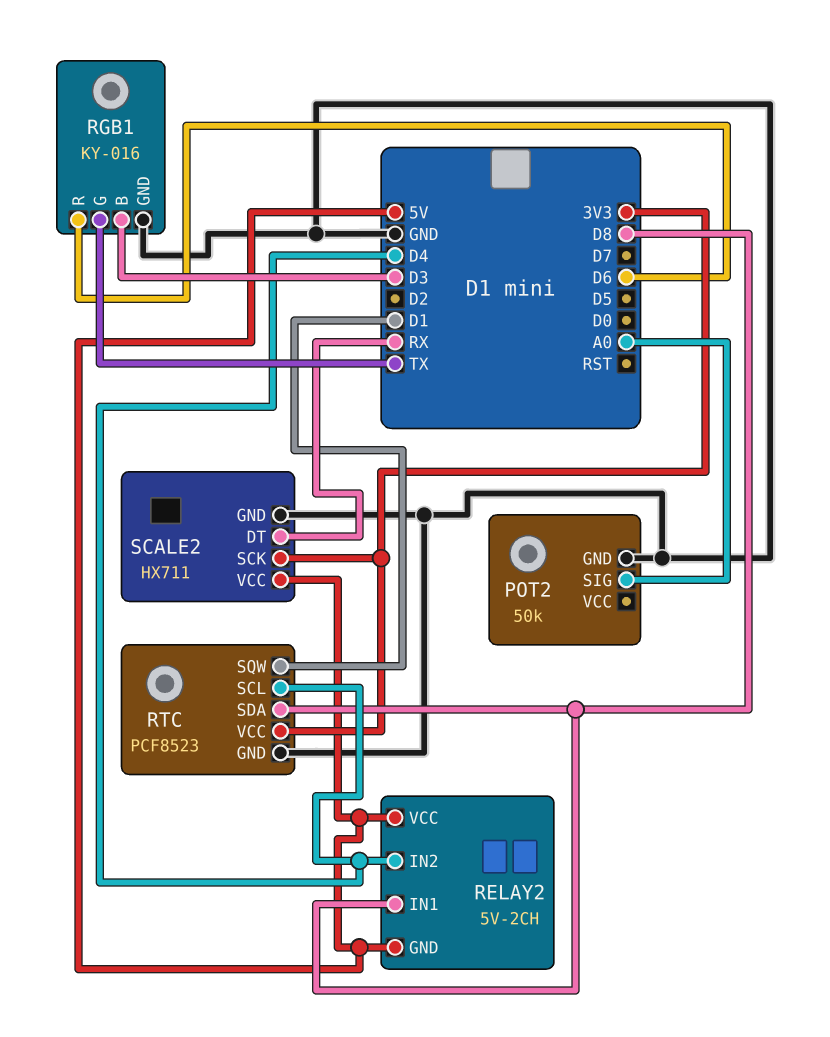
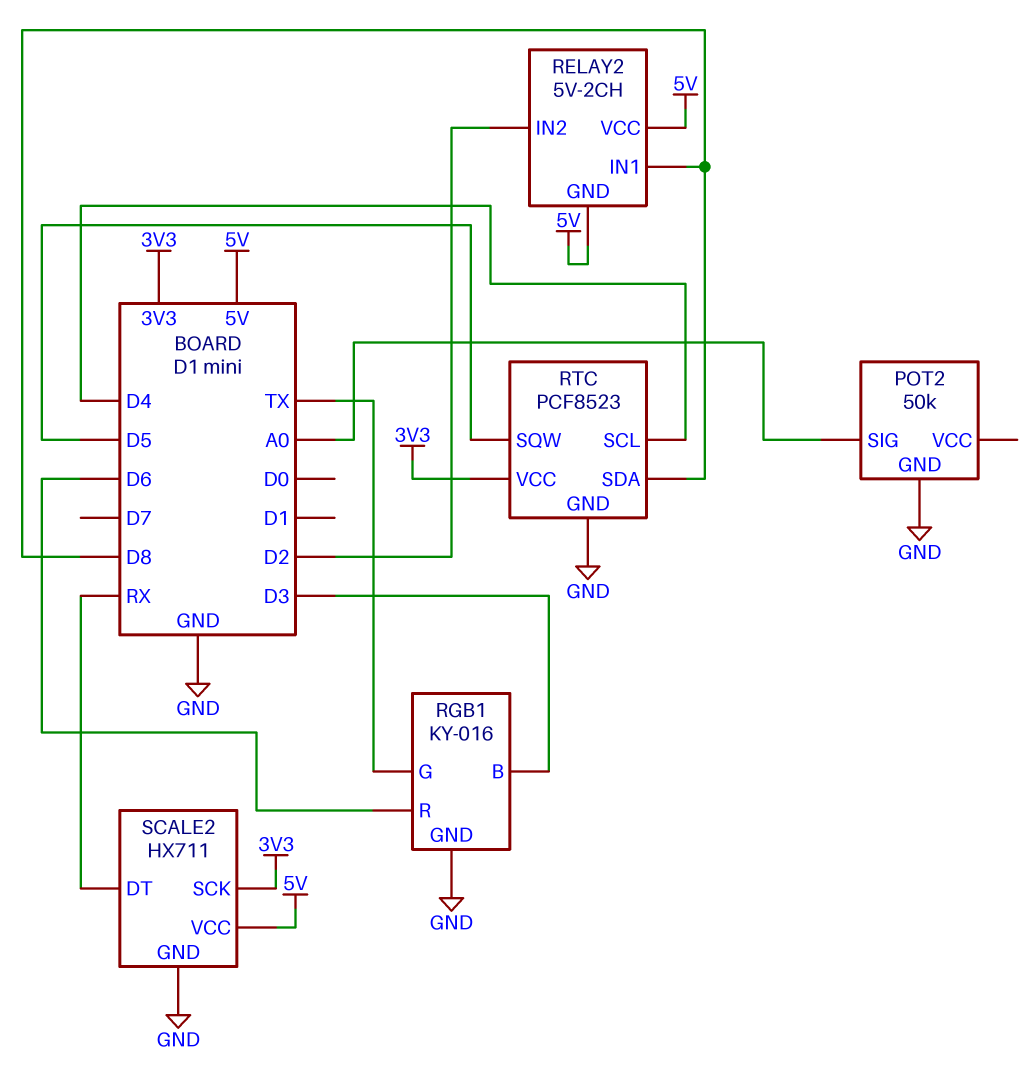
RELAY2 pin IN2: D4 -> D2
RTC pin SQW: D1 -> D5

